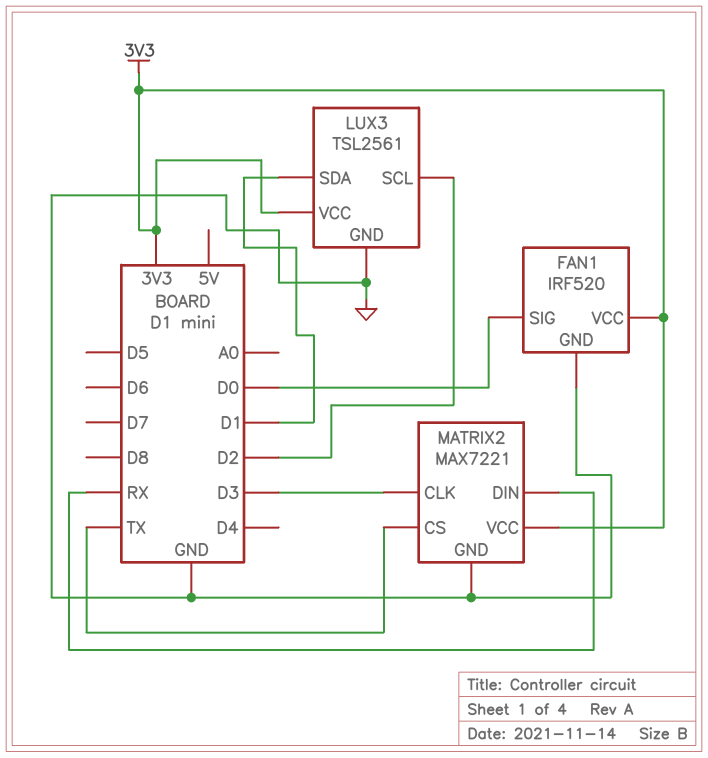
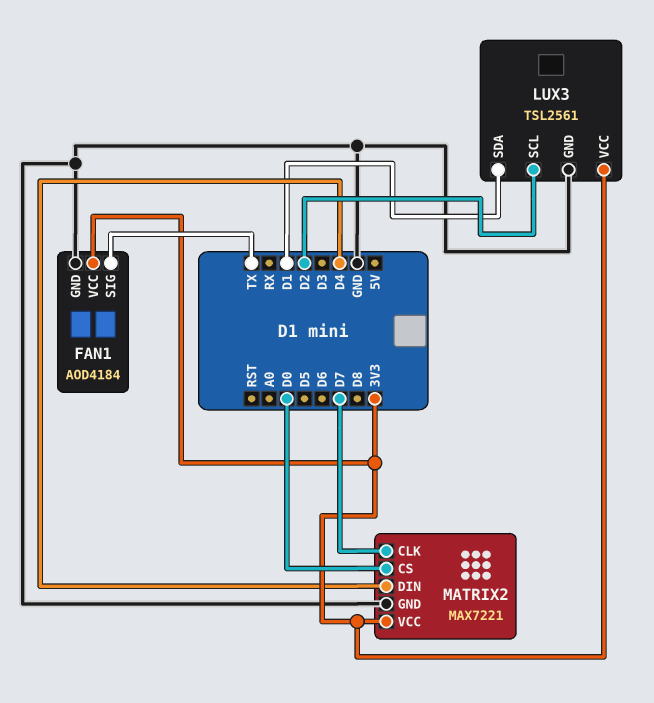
FAN1: IRF520 -> AOD4184
FAN1 pin SIG: D0 -> TX
MATRIX2 pin CLK: D3 -> D7
MATRIX2 pin CS: TX -> D0
MATRIX2 pin DIN: RX -> D4

